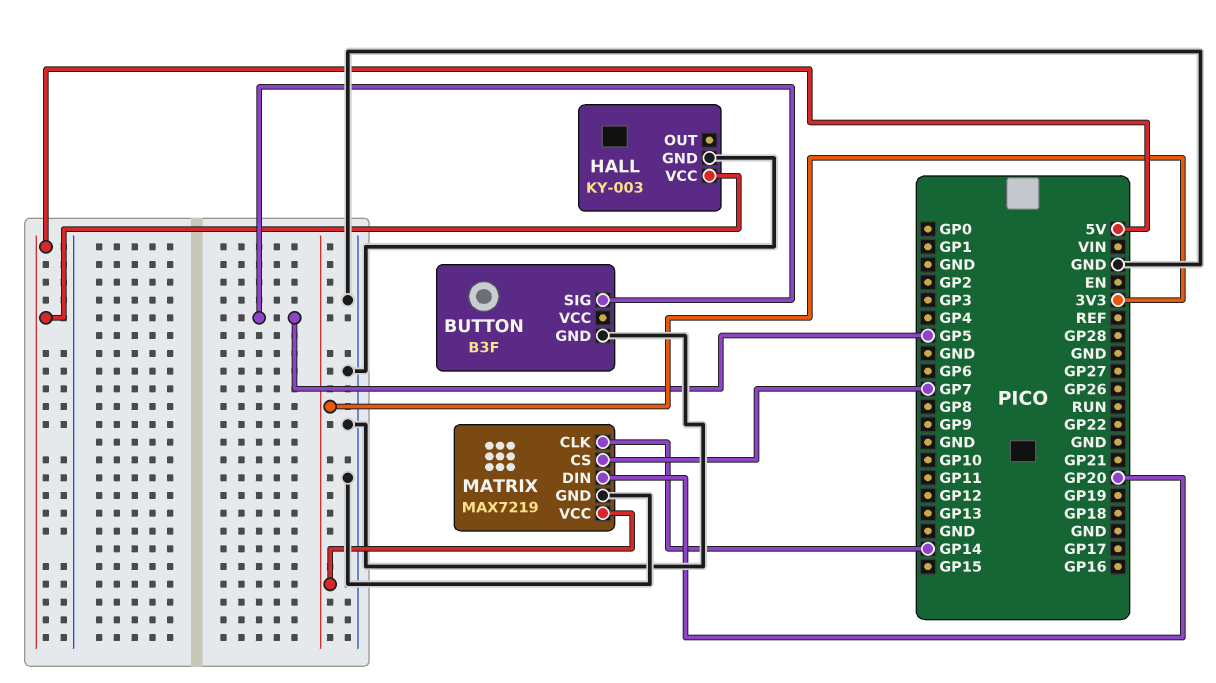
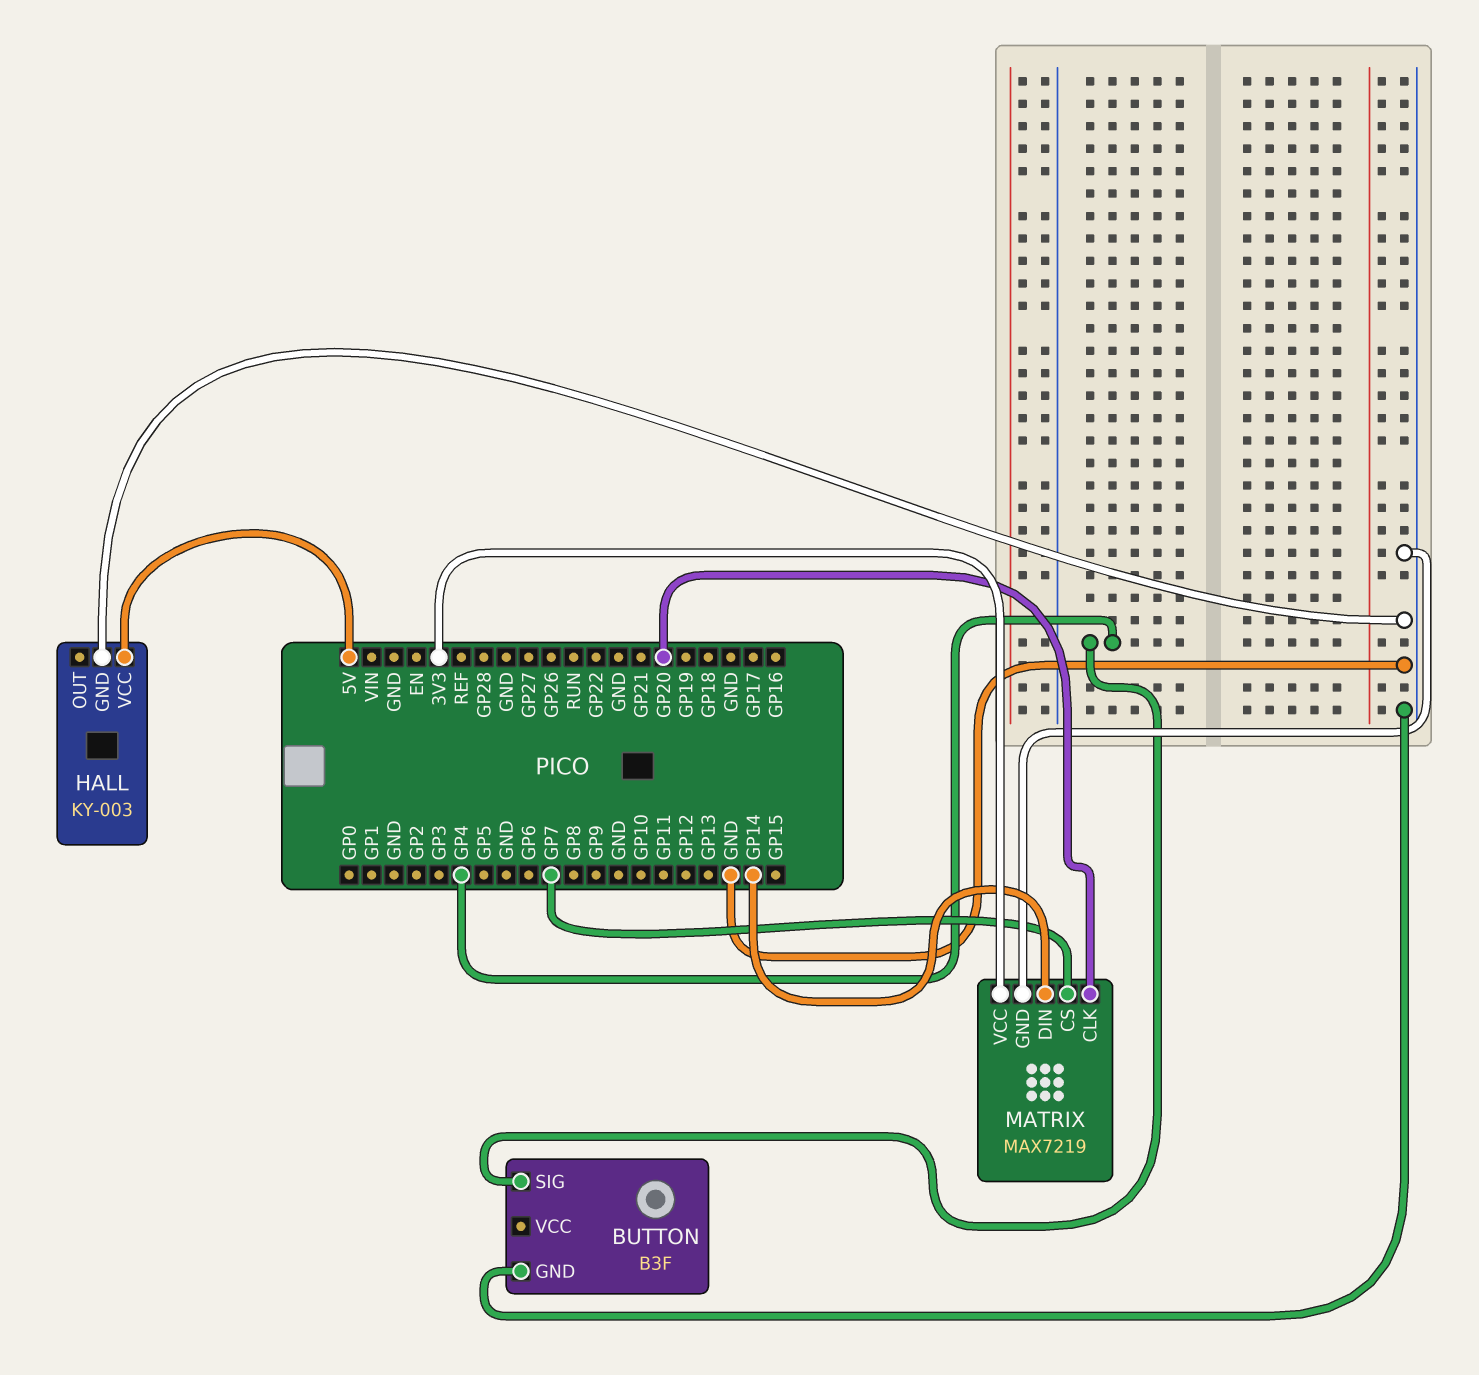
BUTTON pin SIG: GP5 -> GP4
MATRIX pin CLK: GP14 -> GP20
MATRIX pin DIN: GP20 -> GP14

